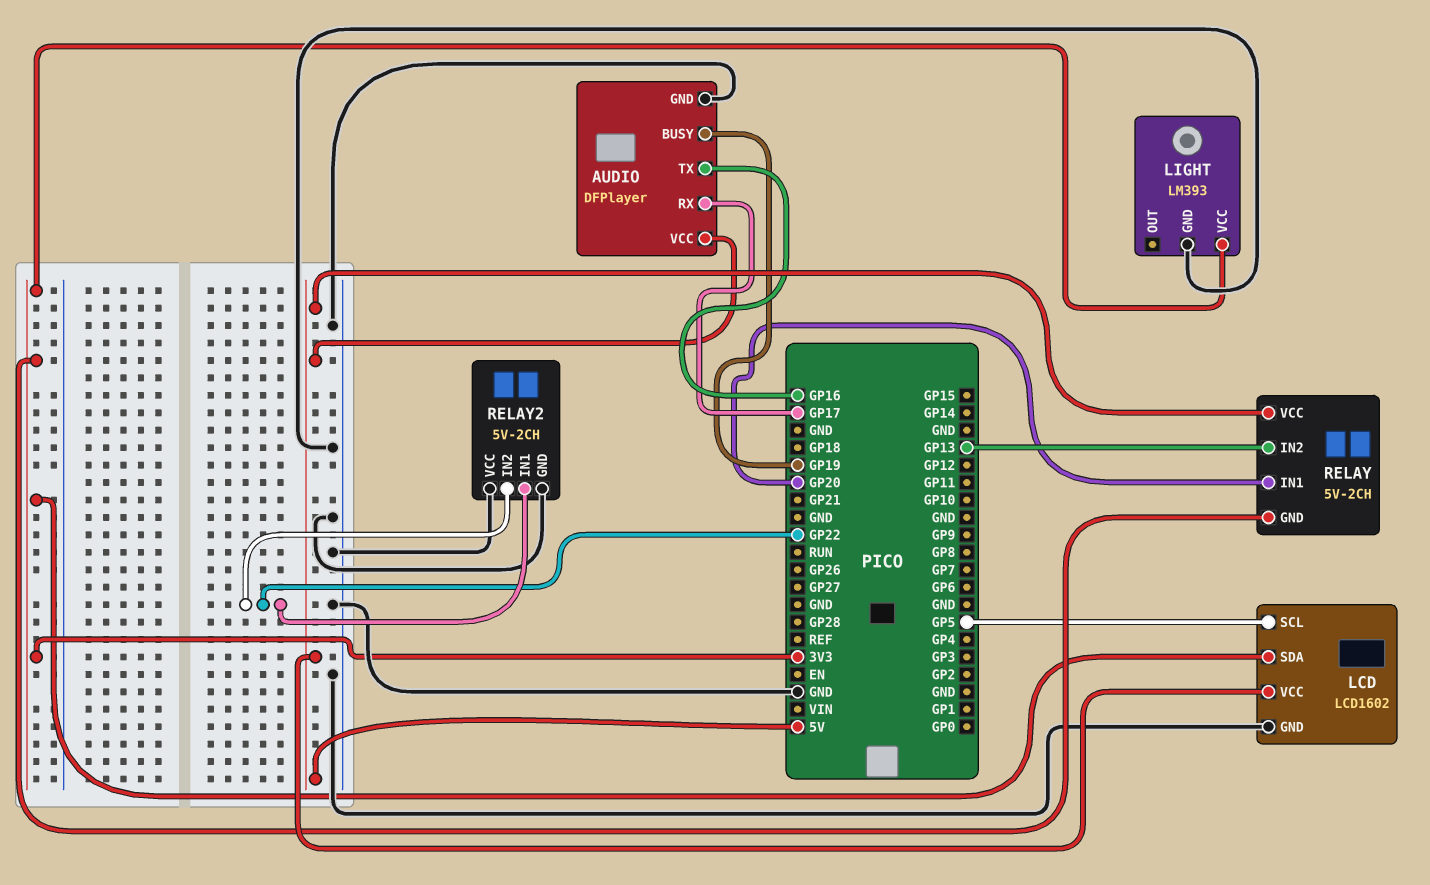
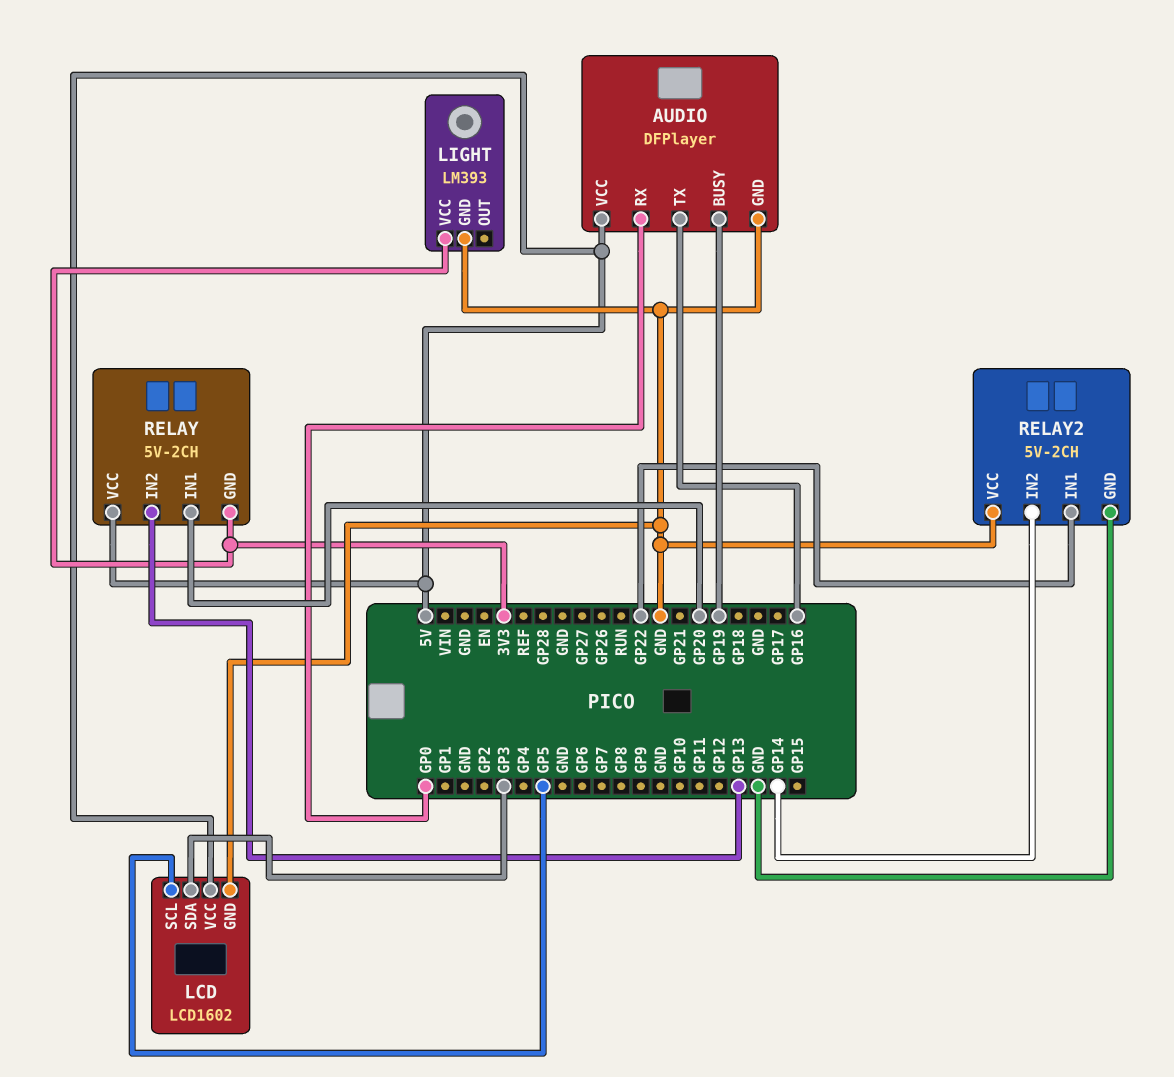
AUDIO pin RX: GP17 -> GP0
LCD pin SDA: 3V3 -> GP3
RELAY2 pin IN2: GP22 -> GP14

